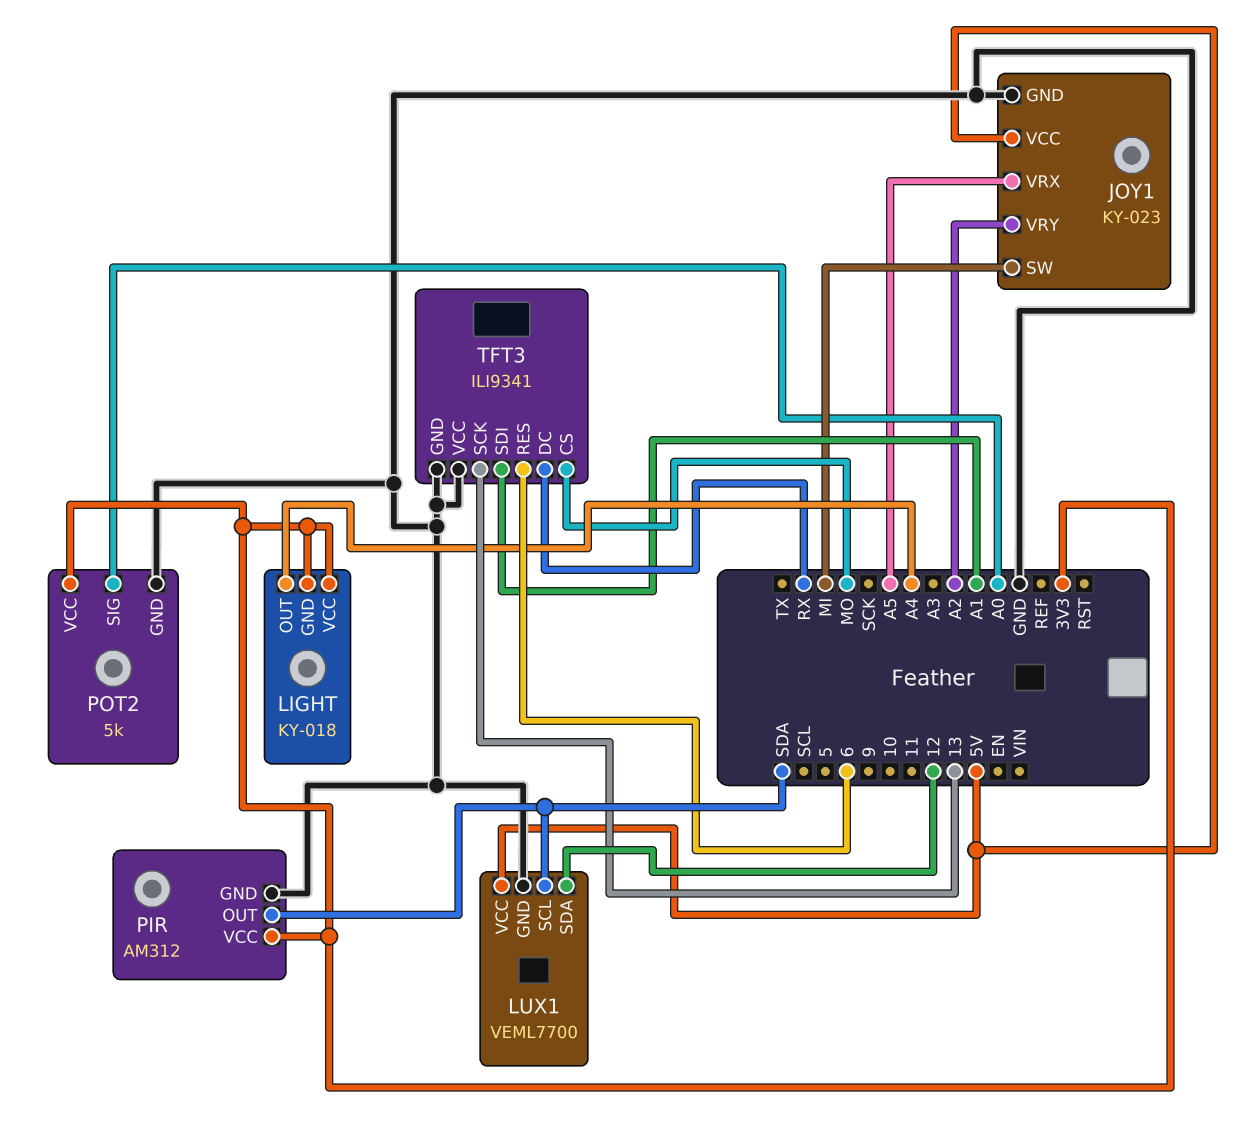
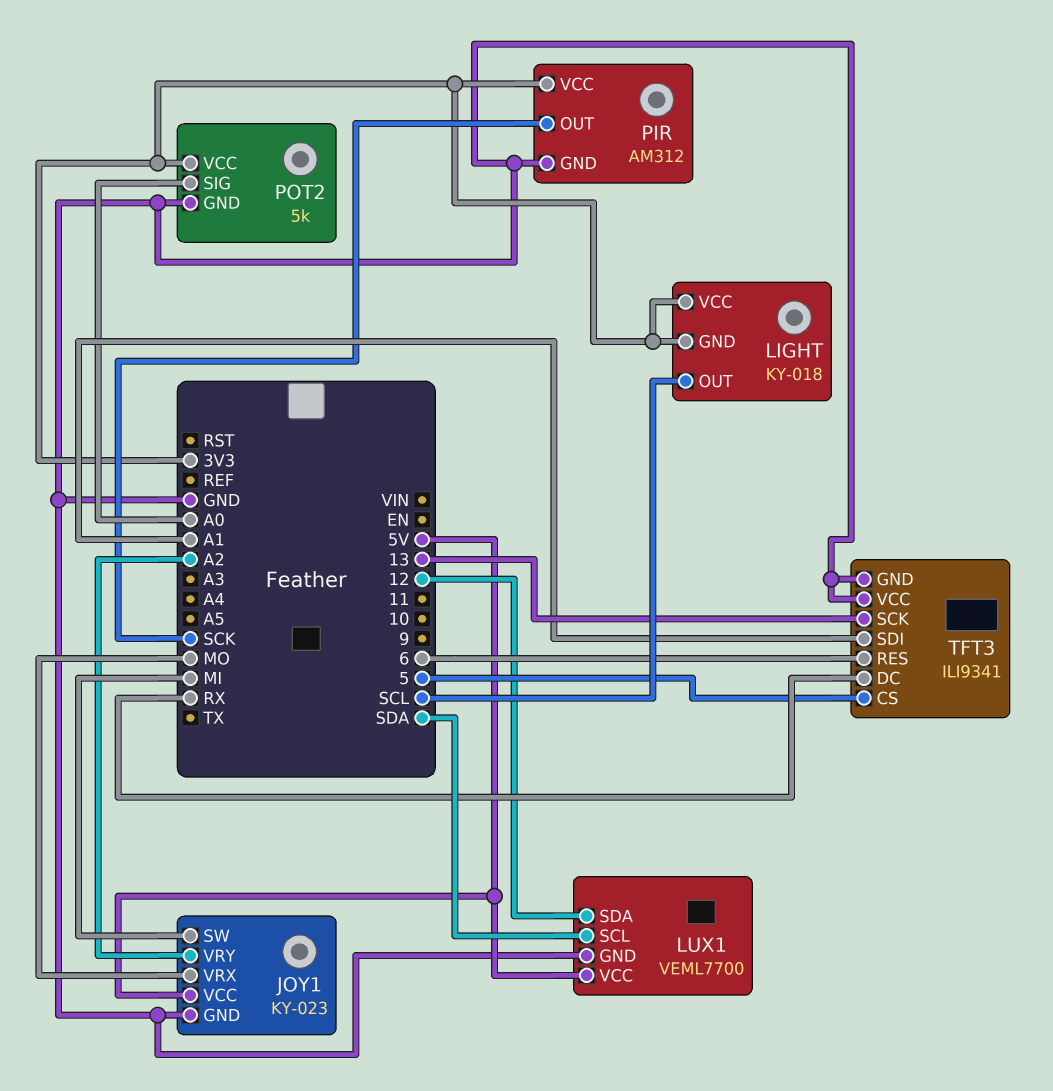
JOY1 pin VRX: A5 -> MO
LIGHT pin OUT: A4 -> SCL
PIR pin OUT: SDA -> SCK
TFT3 pin CS: MO -> 5

